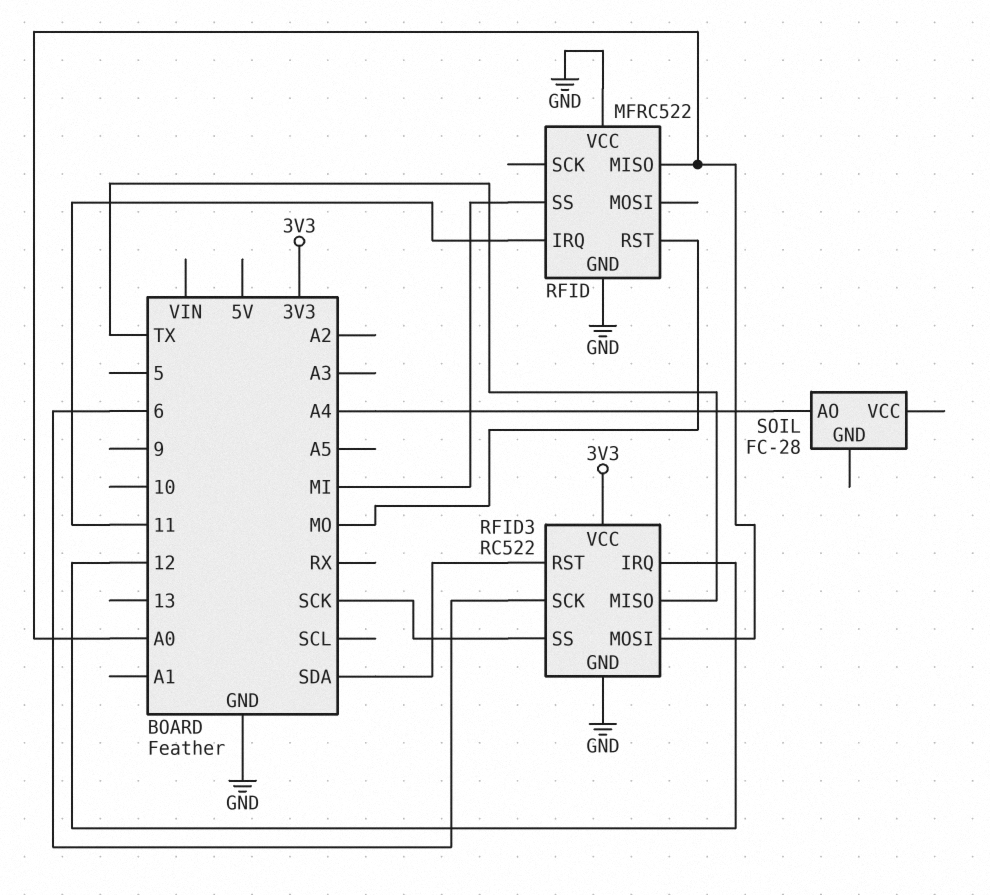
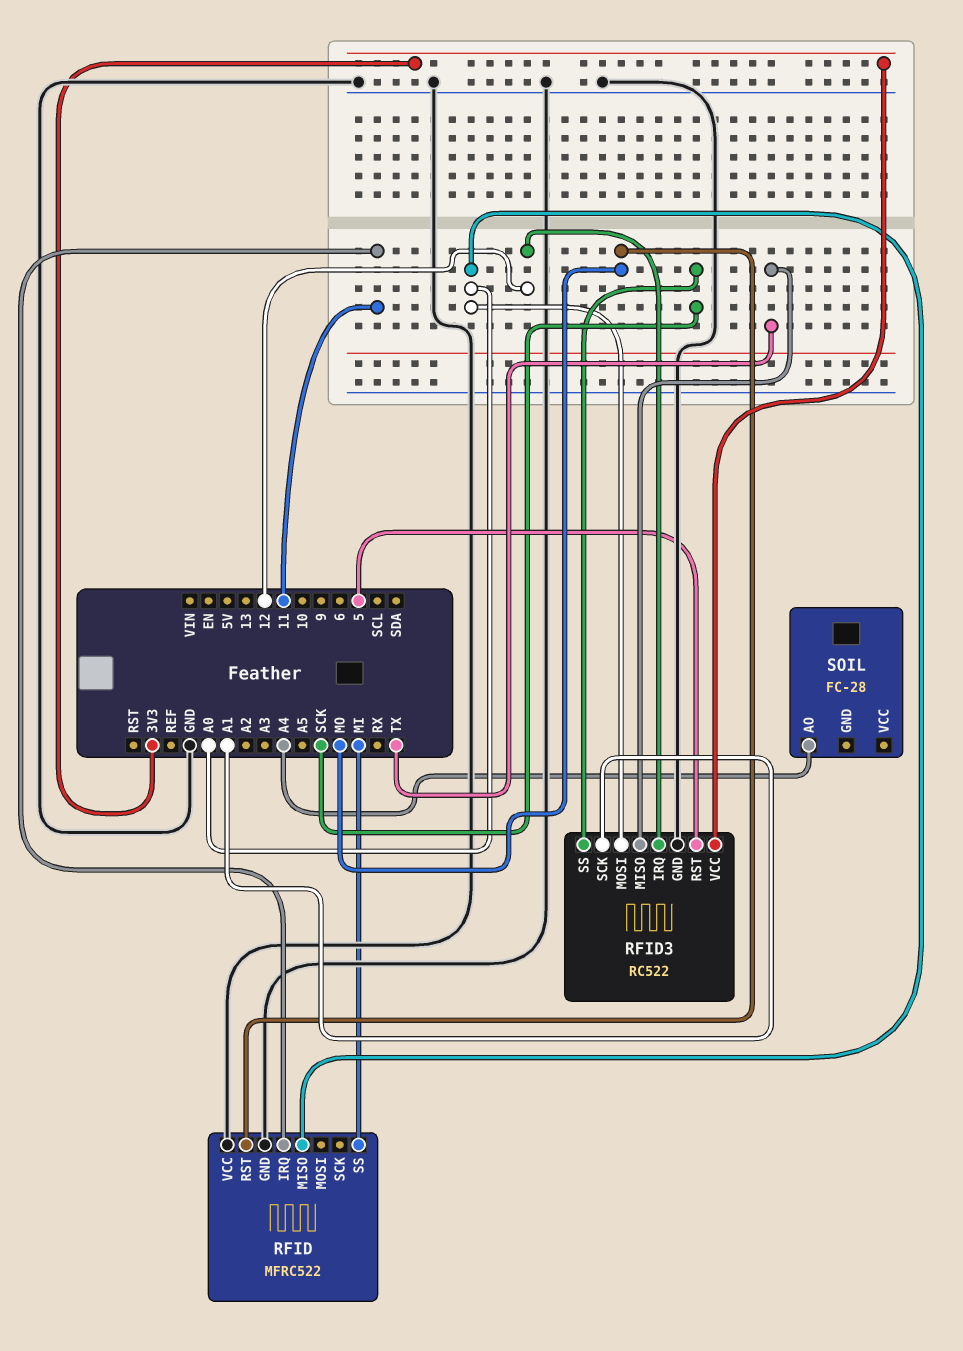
RFID3 pin RST: SDA -> 5
RFID3 pin SCK: 6 -> A1

